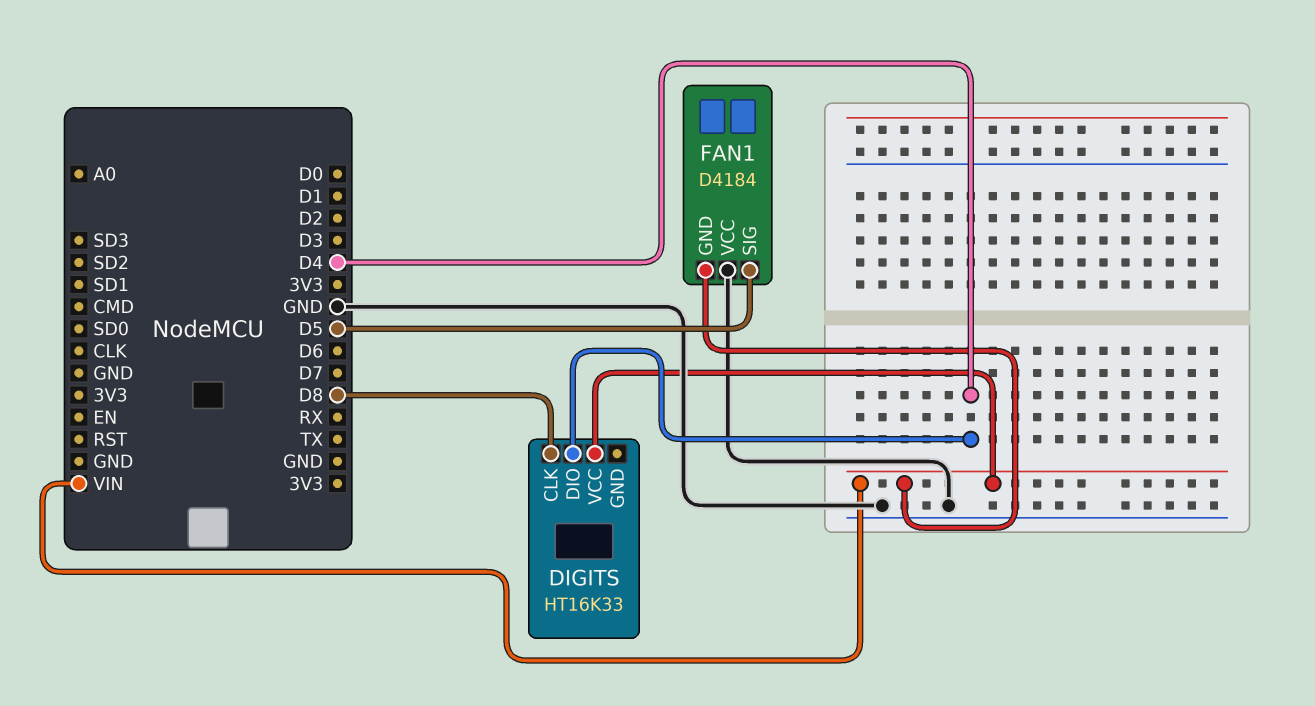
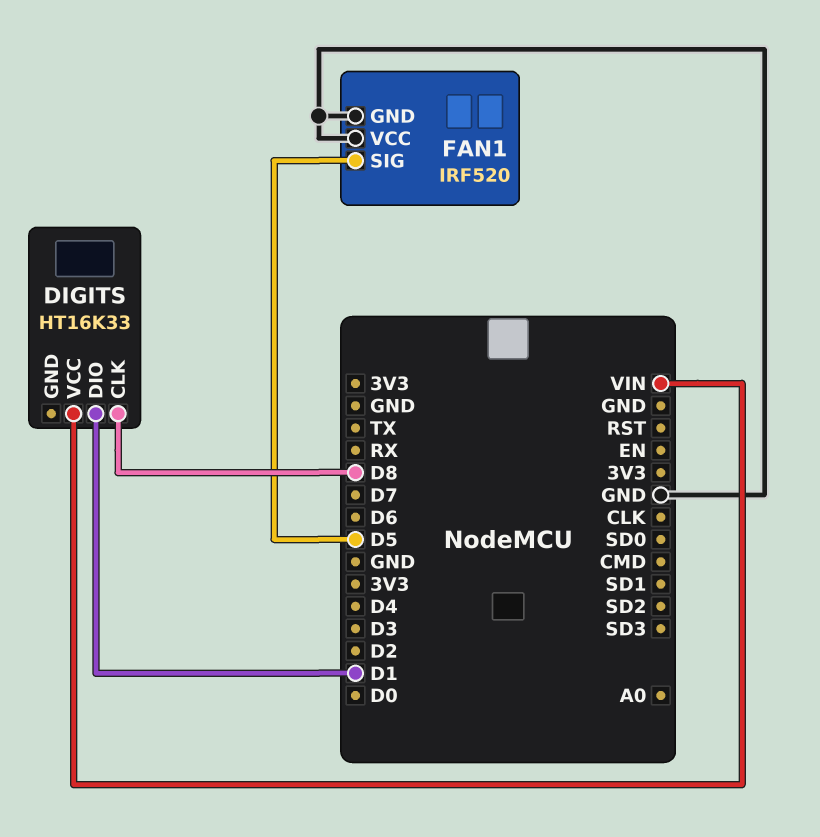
DIGITS pin DIO: D4 -> D1
FAN1: D4184 -> IRF520
FAN1 pin GND: VIN -> GND

